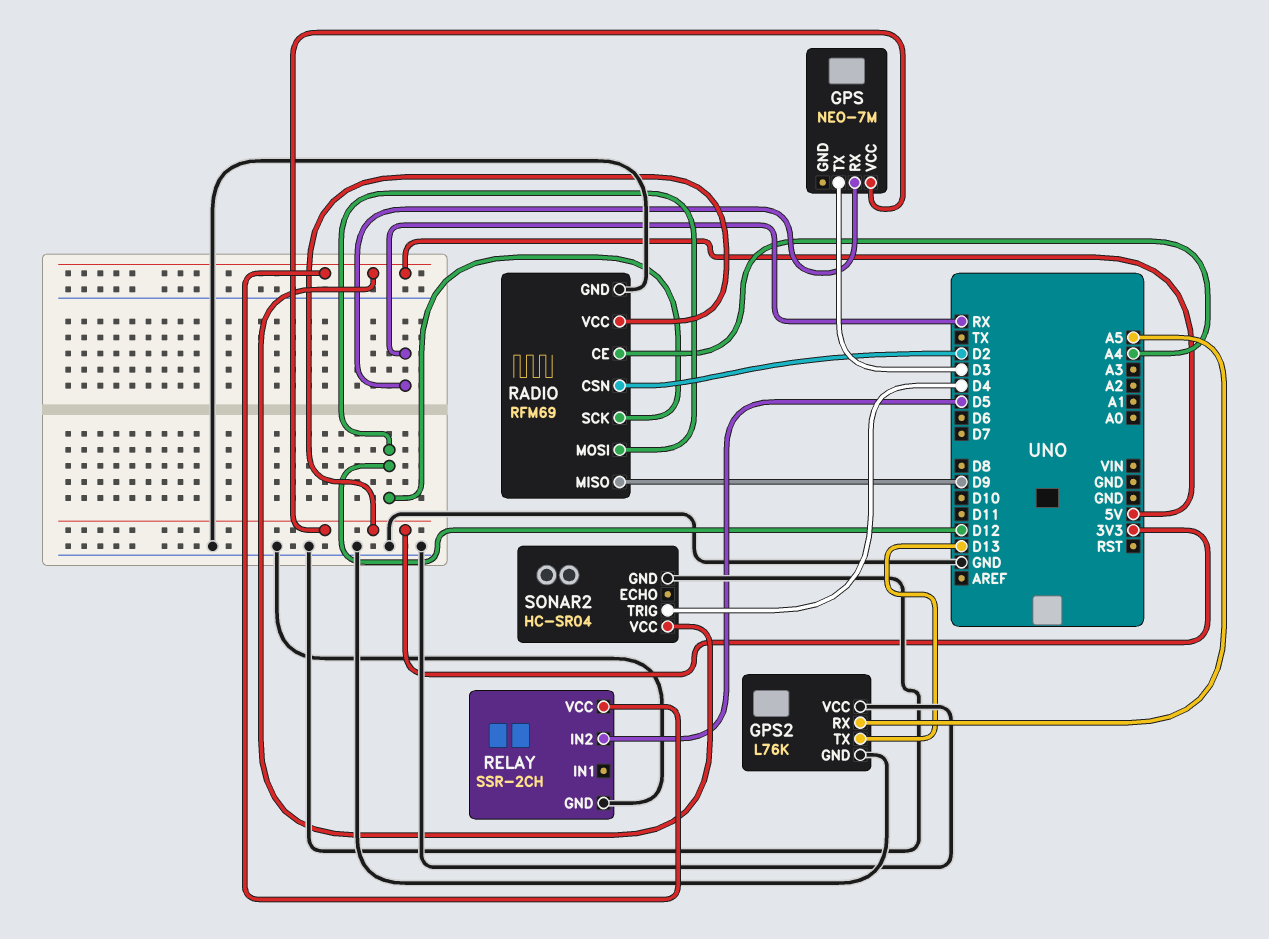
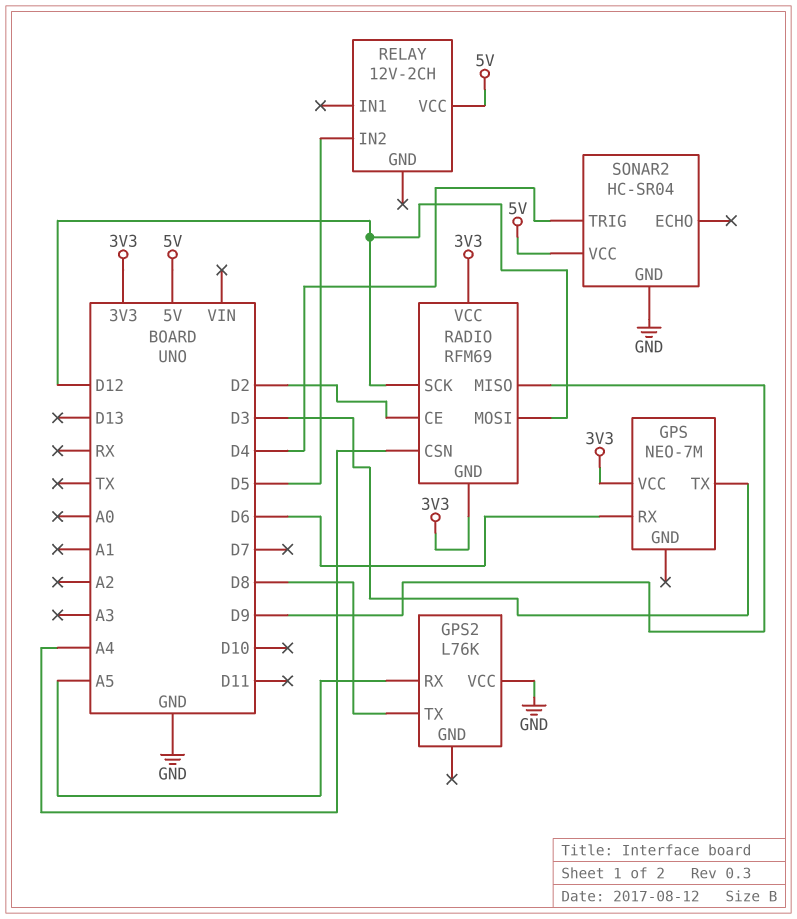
GPS pin RX: RX -> D6
GPS2 pin GND: GND -> none
GPS2 pin TX: D13 -> D8
RADIO pin CE: A4 -> D2
RADIO pin CSN: D2 -> A4
RADIO pin GND: GND -> 3V3
RELAY: SSR-2CH -> 12V-2CH
RELAY pin GND: GND -> none

